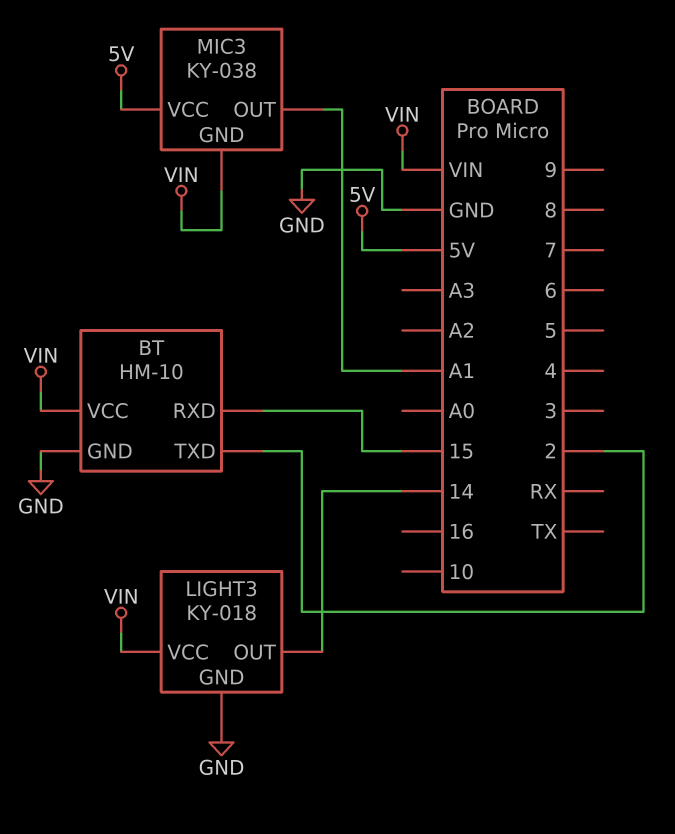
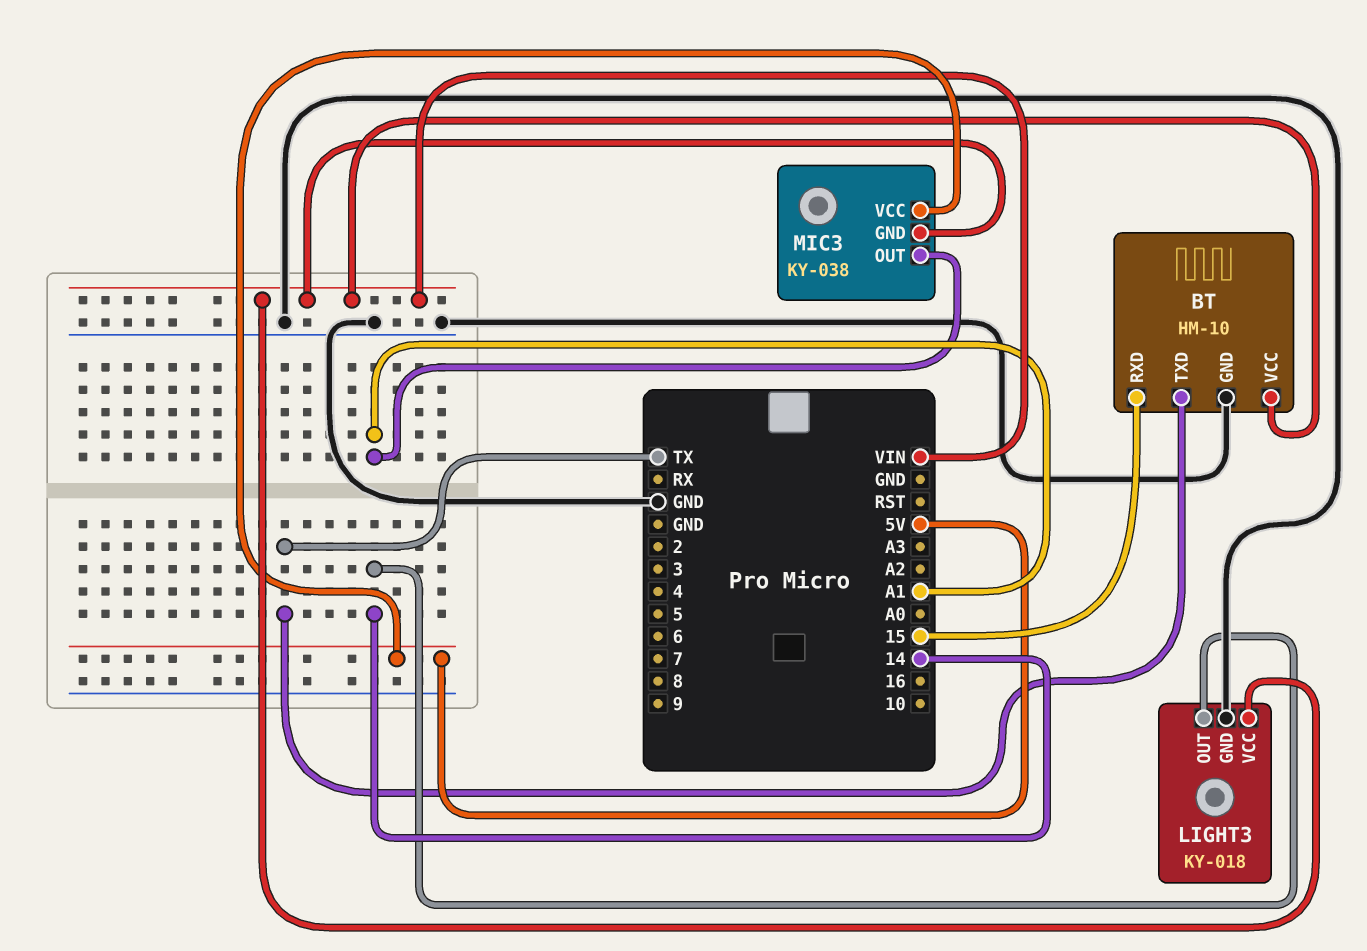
BT pin TXD: 2 -> TX

